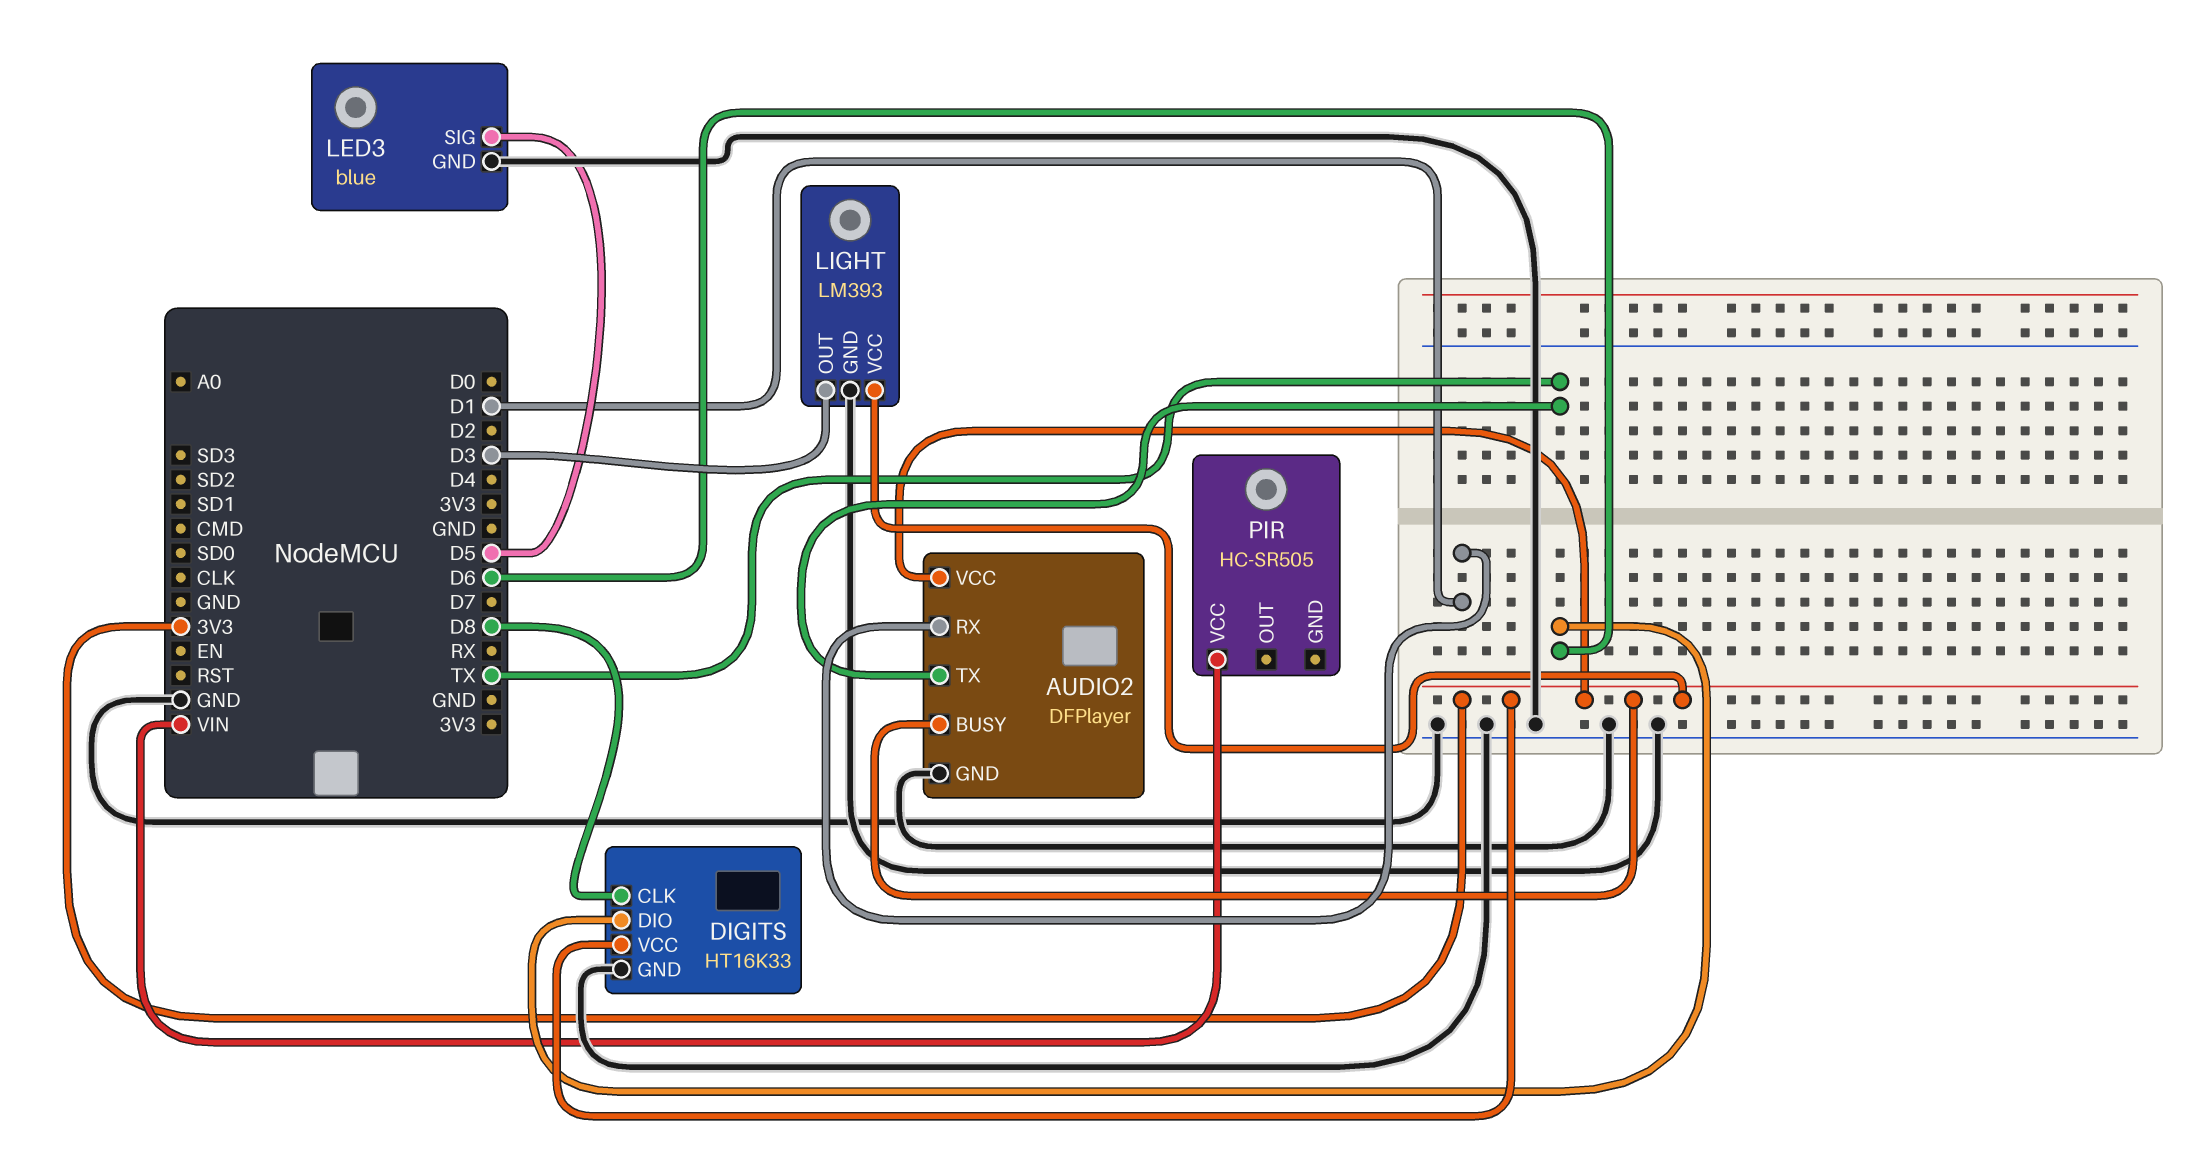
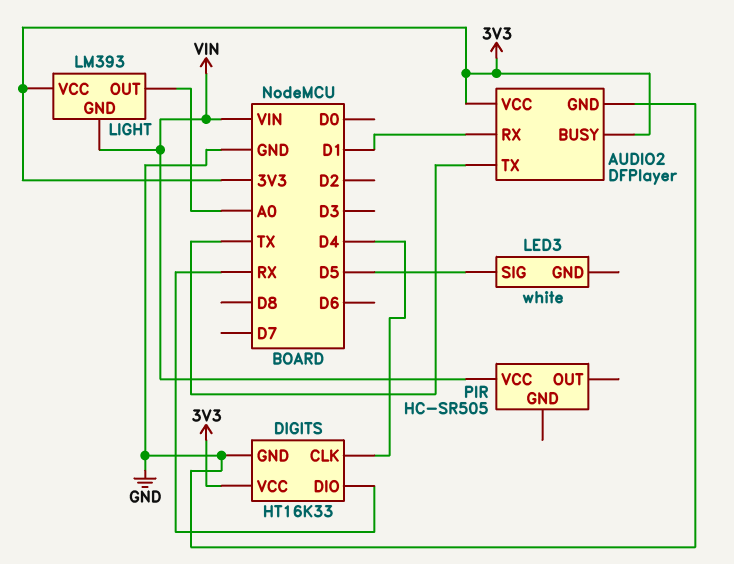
DIGITS pin CLK: D8 -> D4
DIGITS pin DIO: D6 -> RX
LED3: blue -> white
LED3 pin GND: GND -> none
LIGHT pin GND: GND -> VIN
LIGHT pin OUT: D3 -> A0

